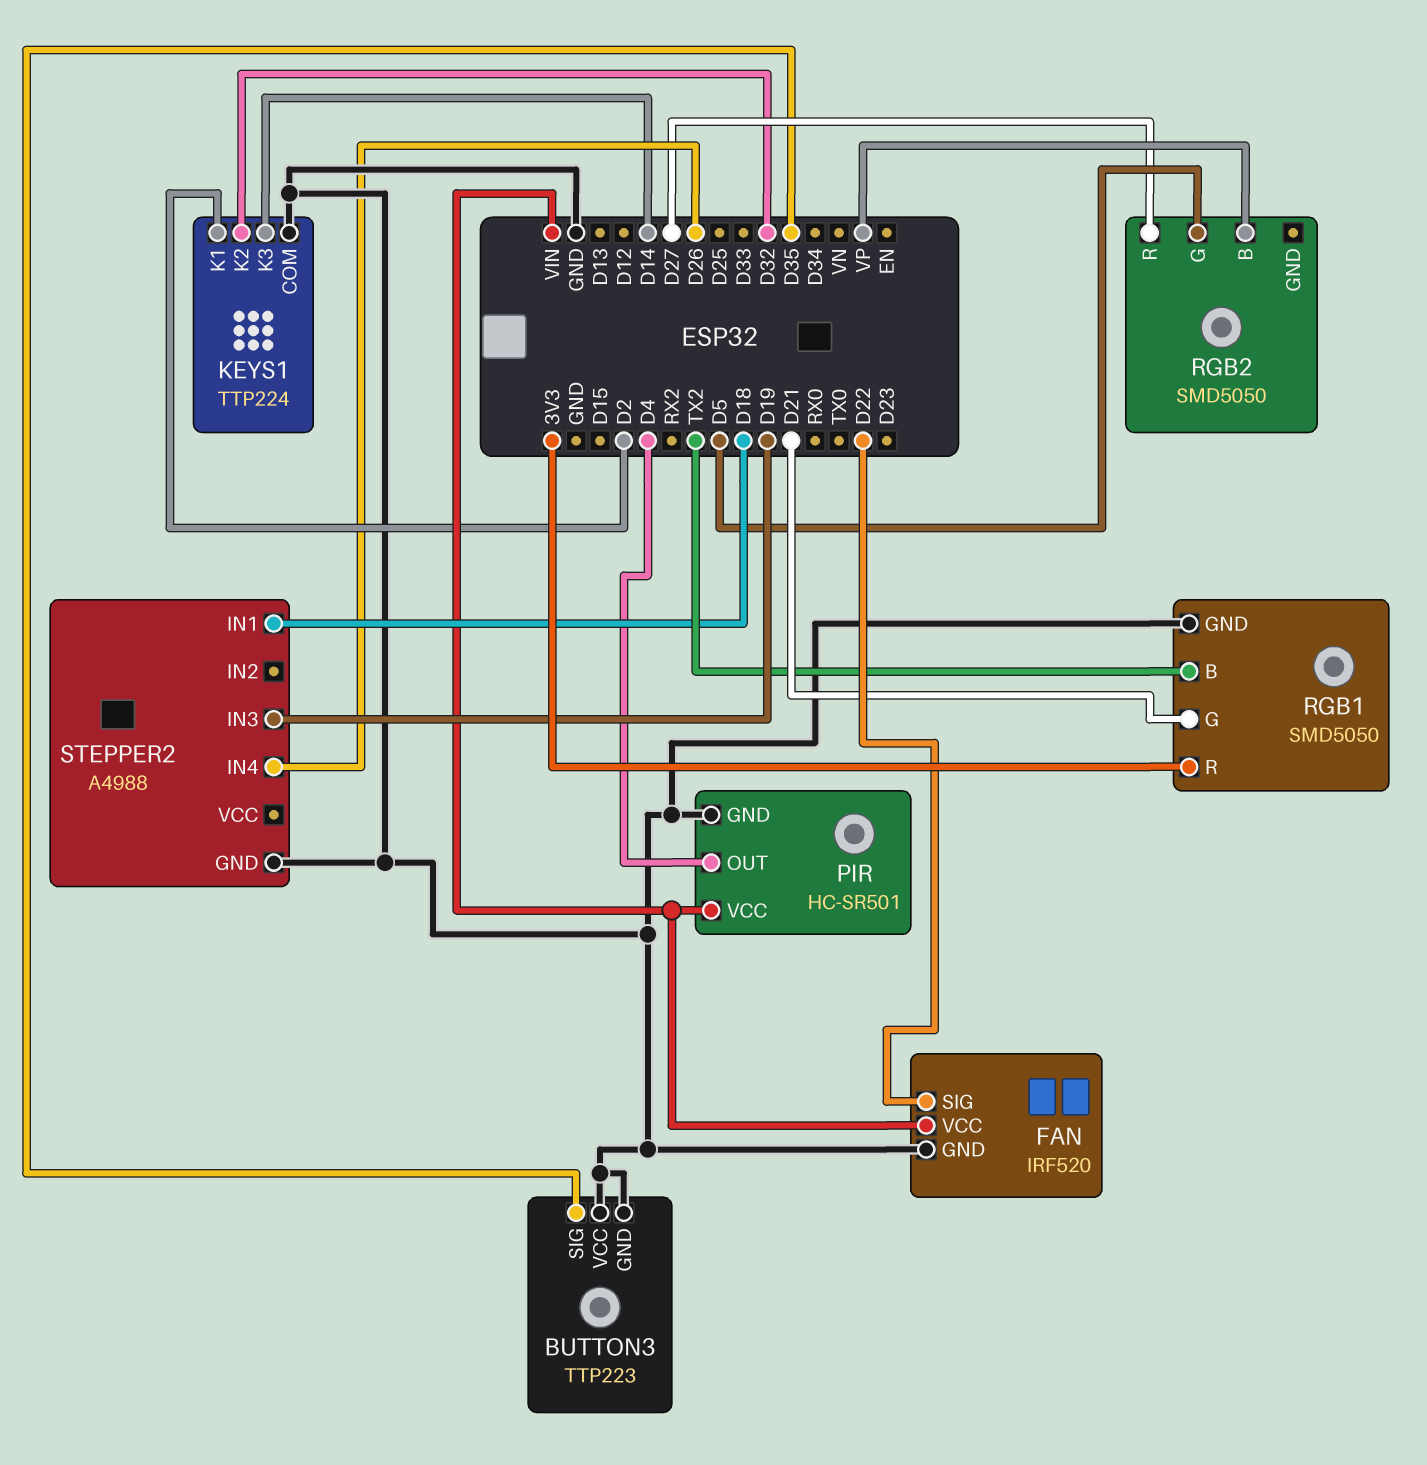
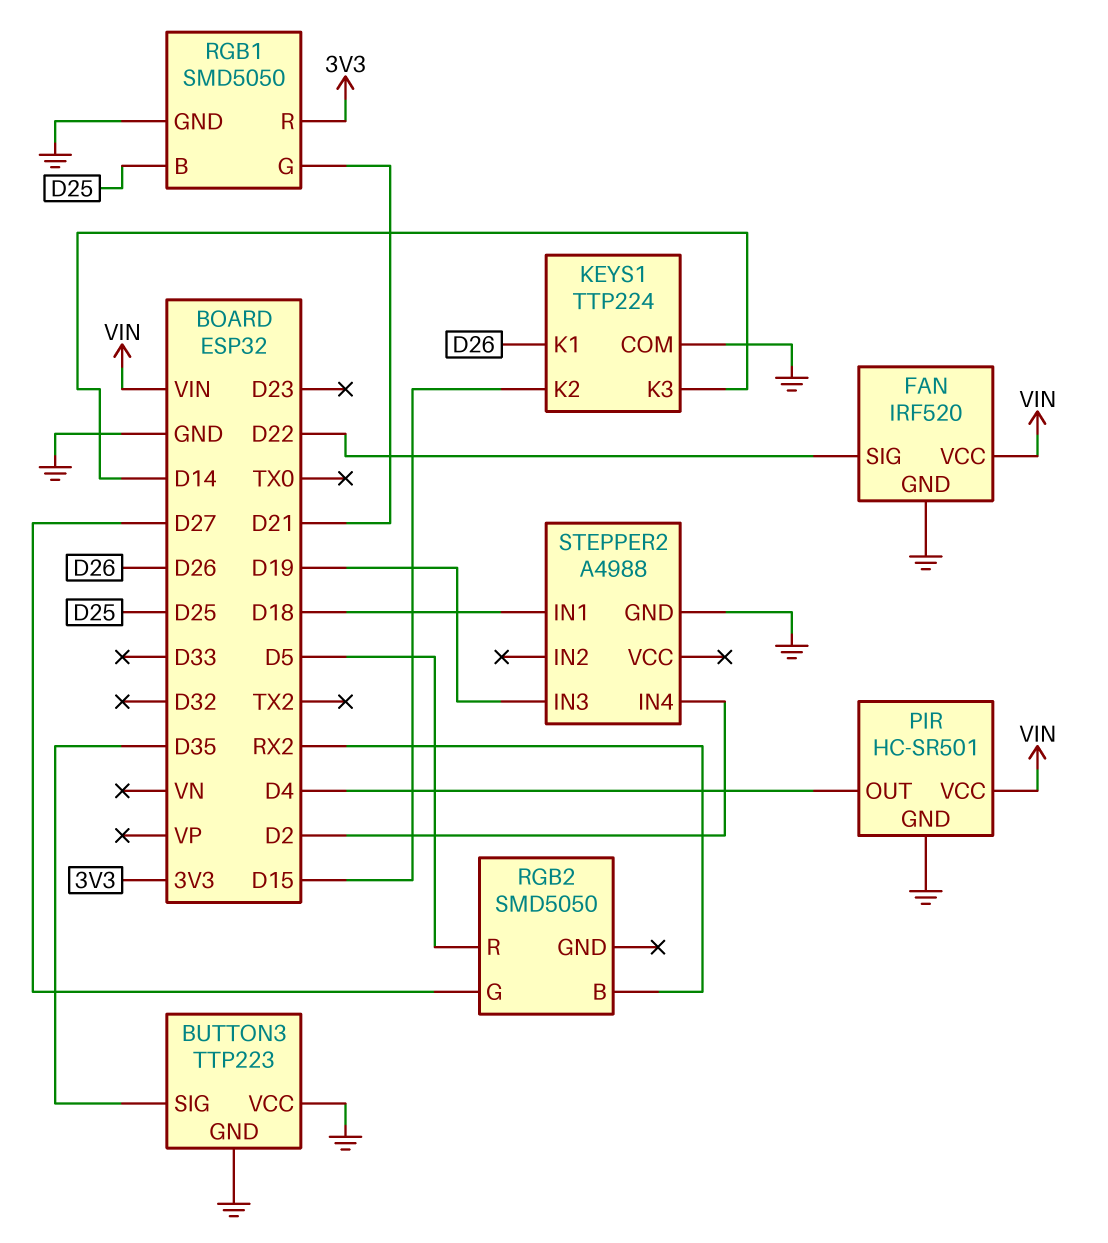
KEYS1 pin K1: D2 -> D26
KEYS1 pin K2: D32 -> D15
RGB1 pin B: TX2 -> D25
RGB2 pin B: VP -> RX2
RGB2 pin G: D5 -> D27
RGB2 pin R: D27 -> D5
STEPPER2 pin IN4: D26 -> D2

